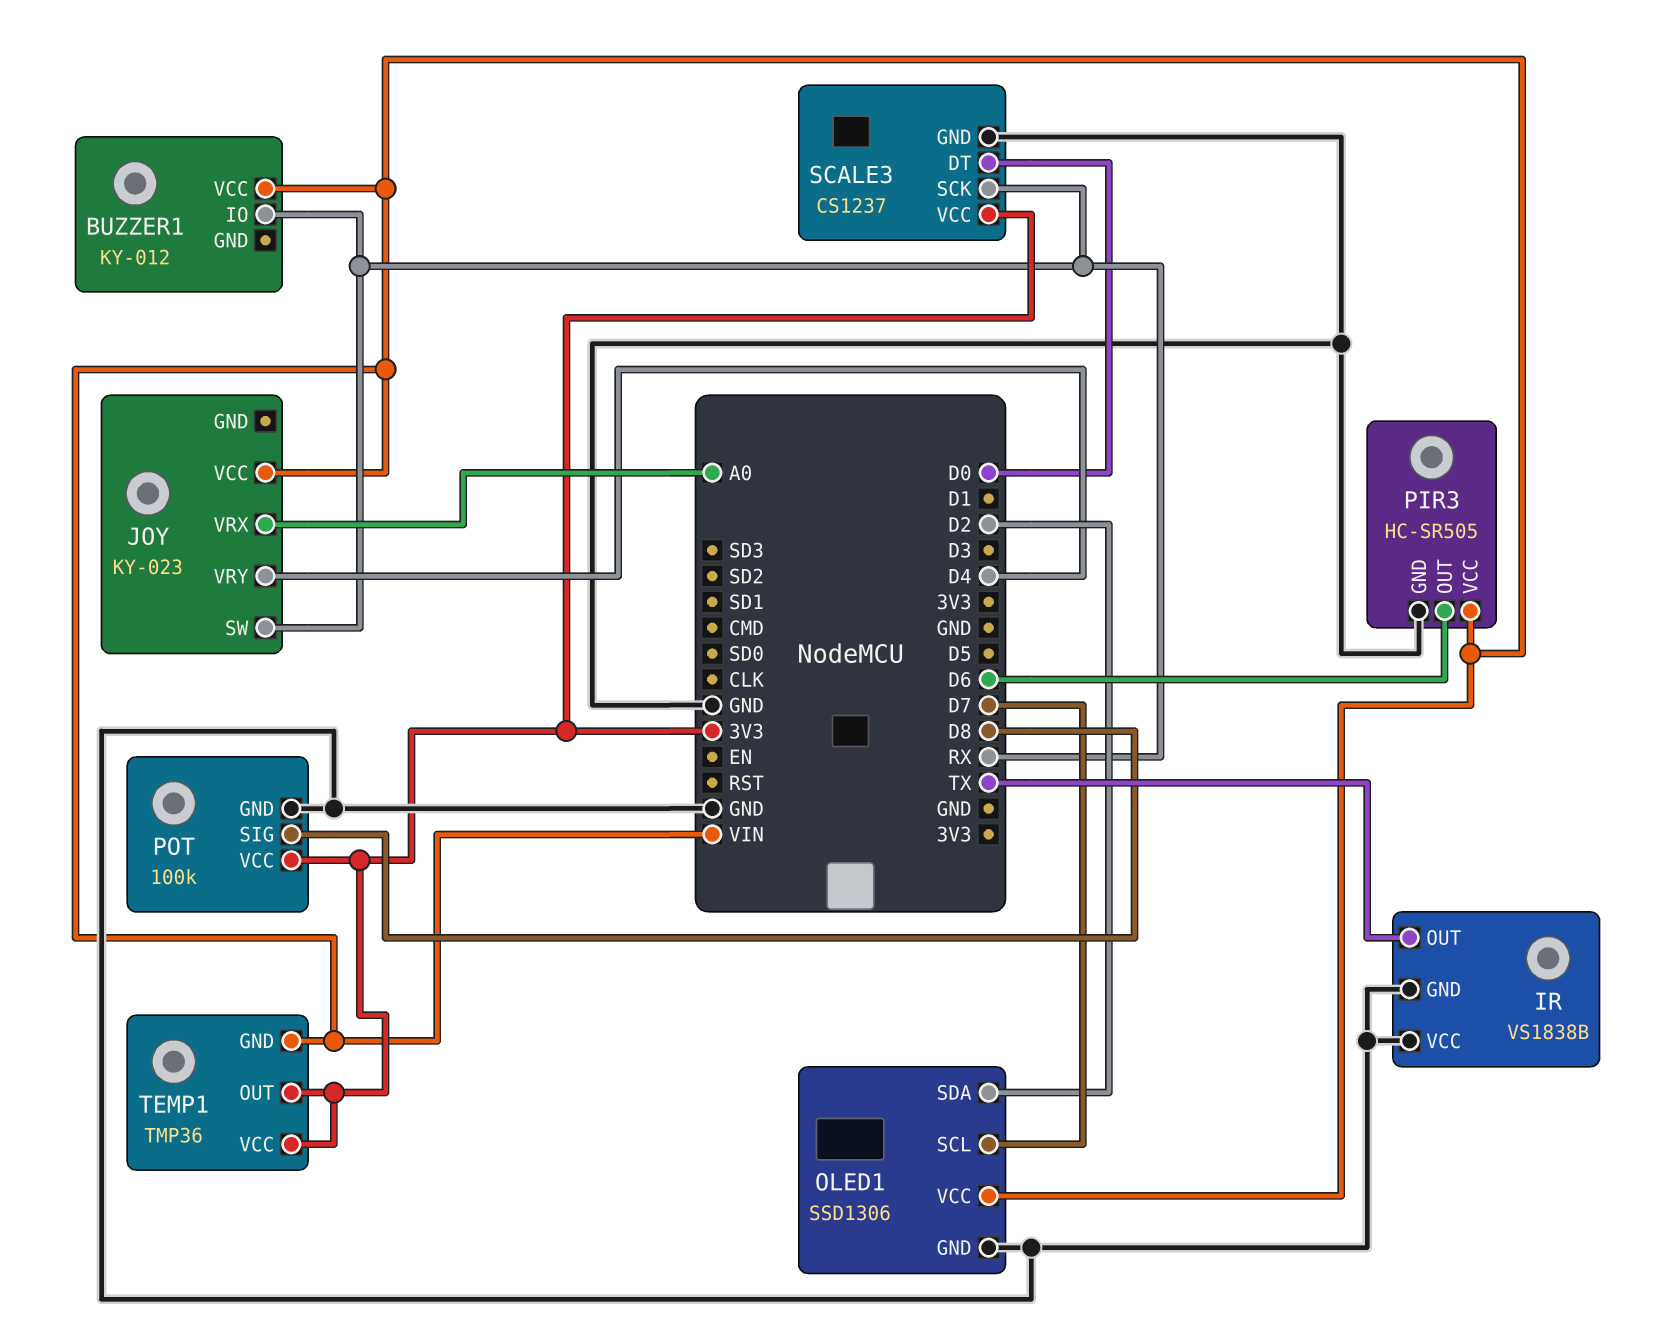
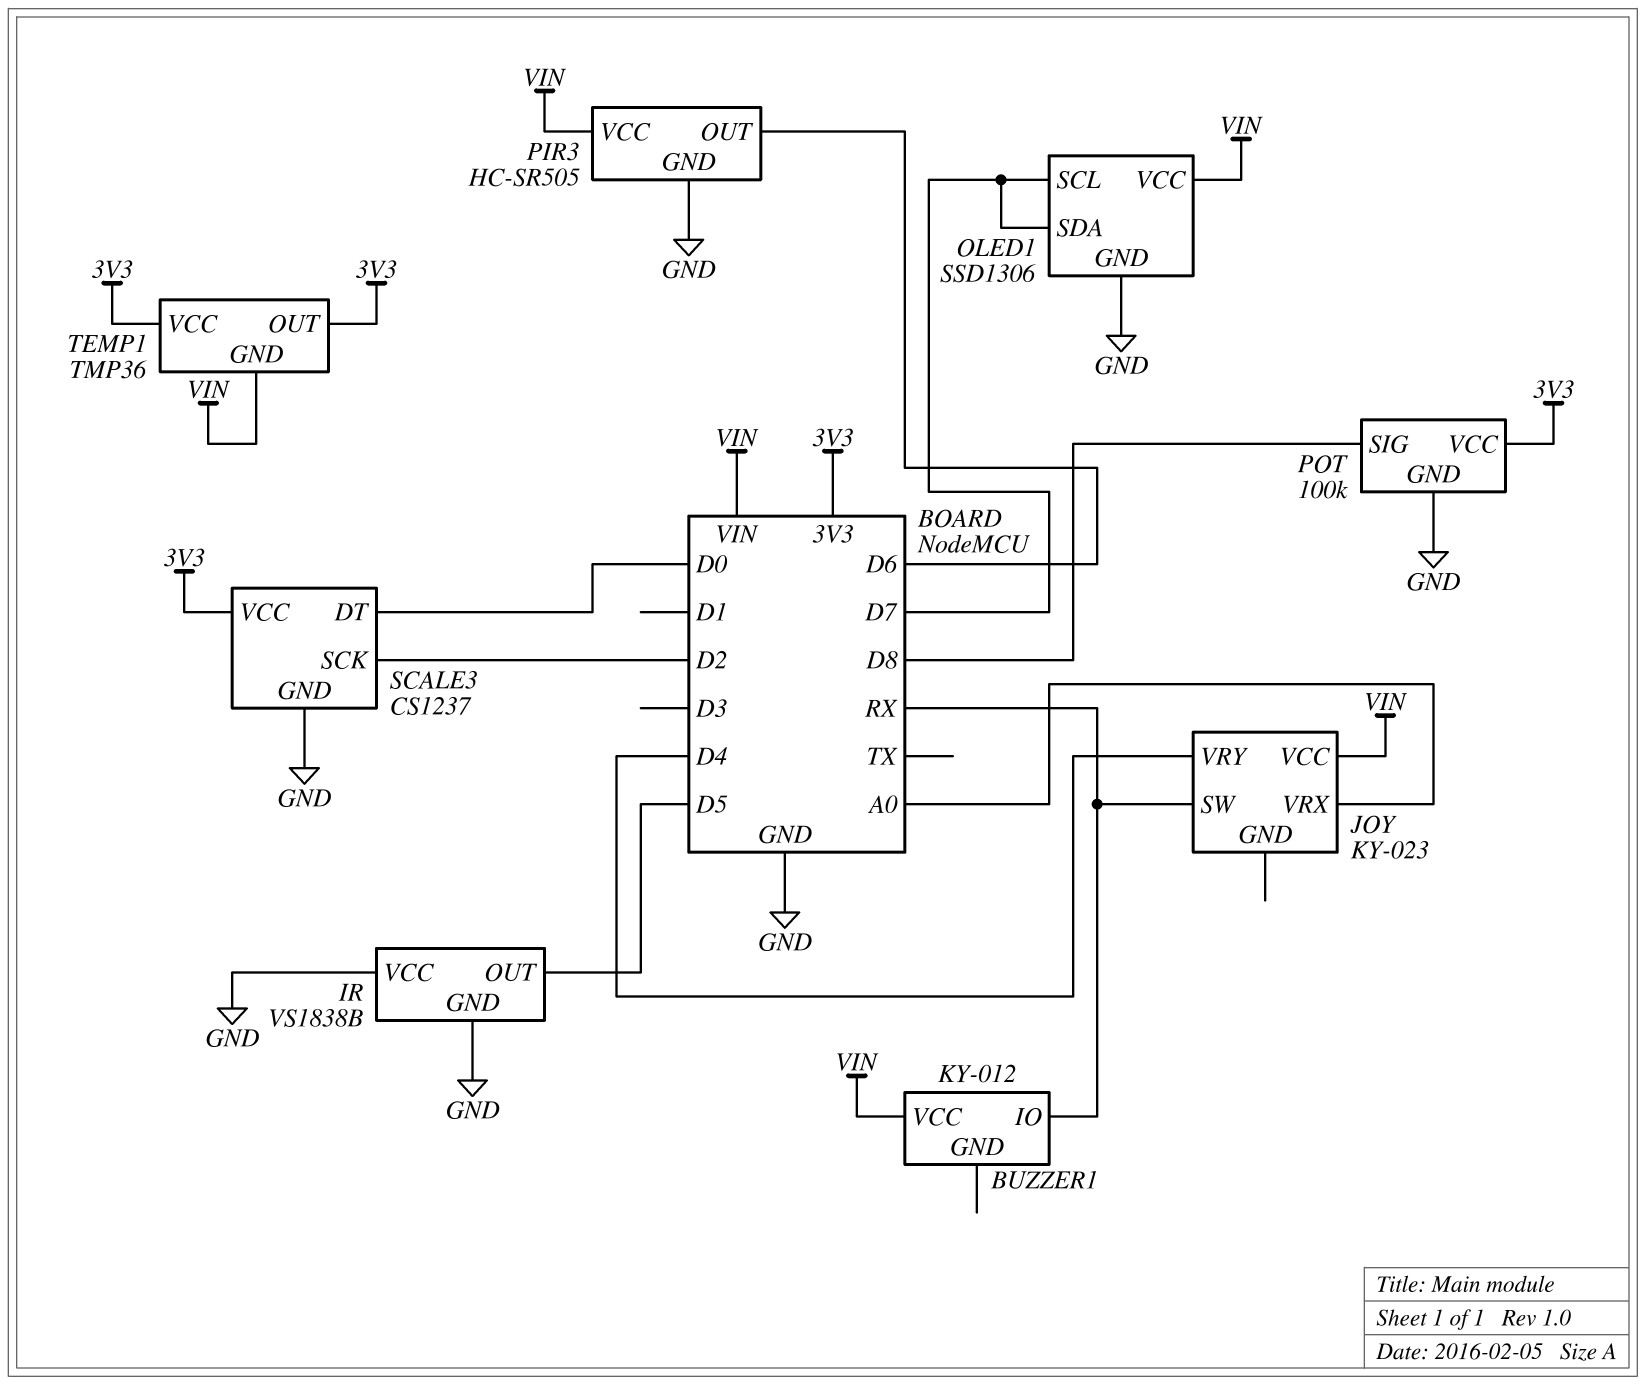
IR pin OUT: TX -> D5
OLED1 pin SDA: D2 -> D7
SCALE3 pin SCK: RX -> D2

